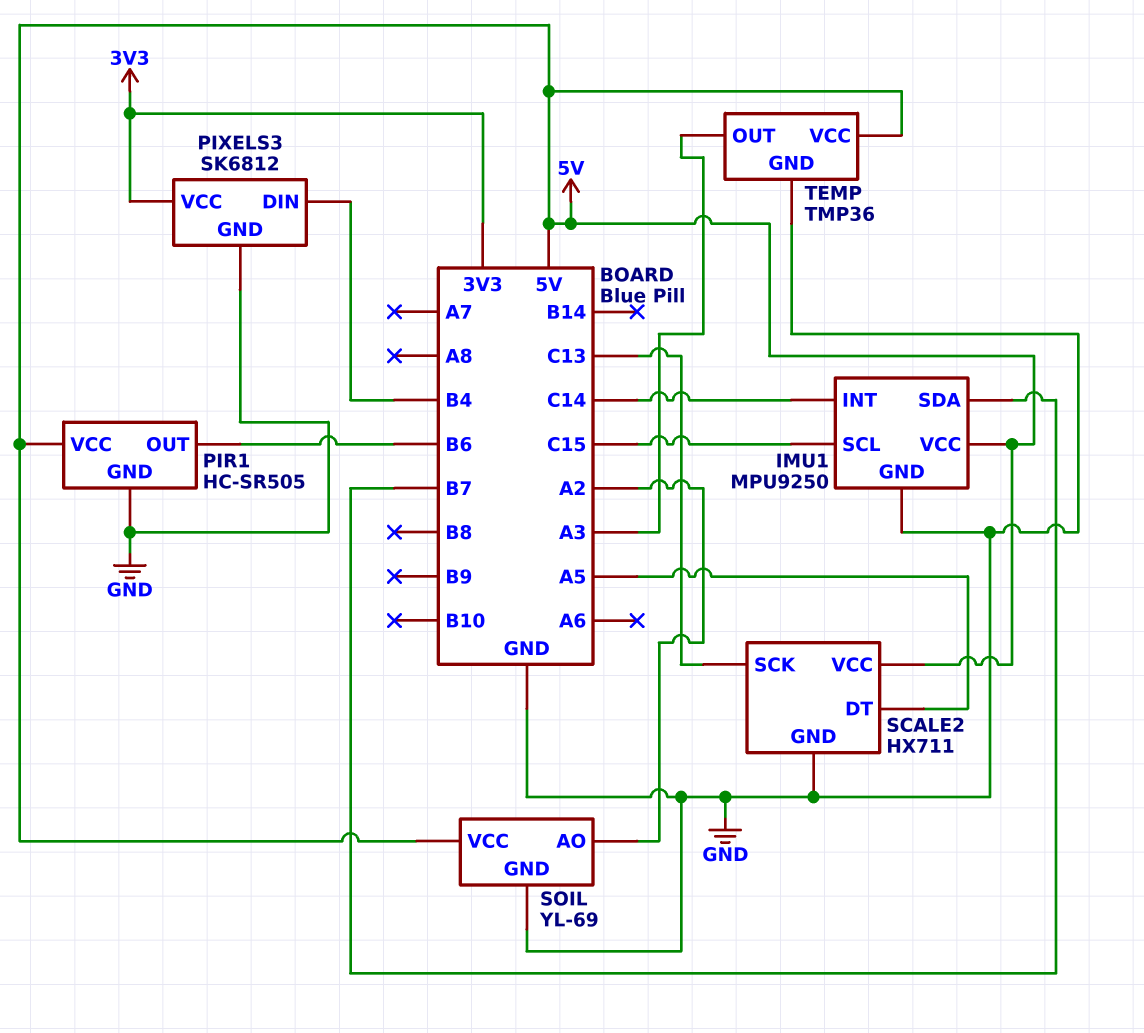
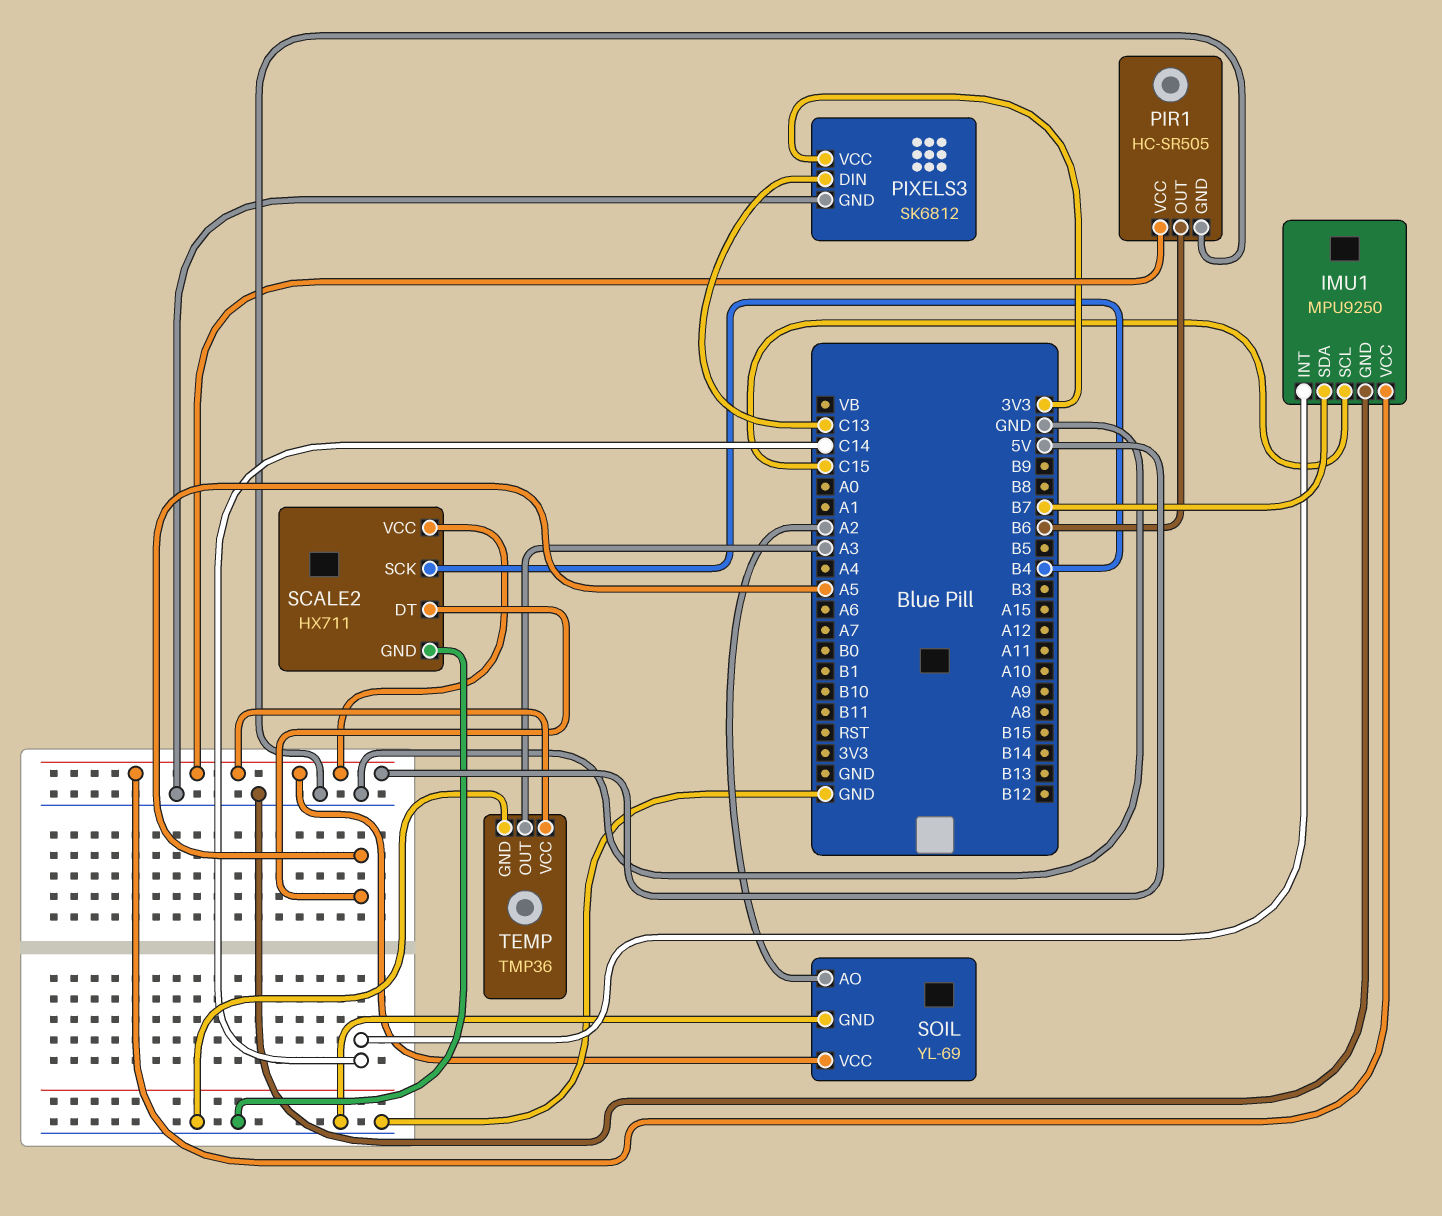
PIXELS3 pin DIN: B4 -> C13
SCALE2 pin SCK: C13 -> B4

